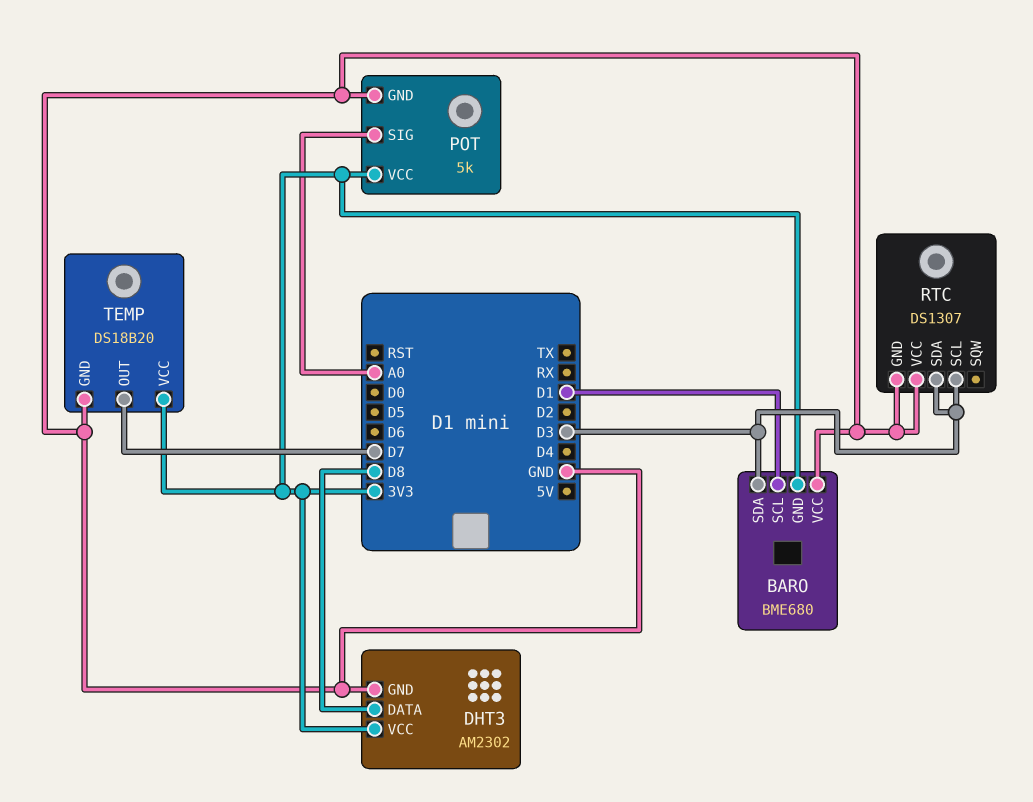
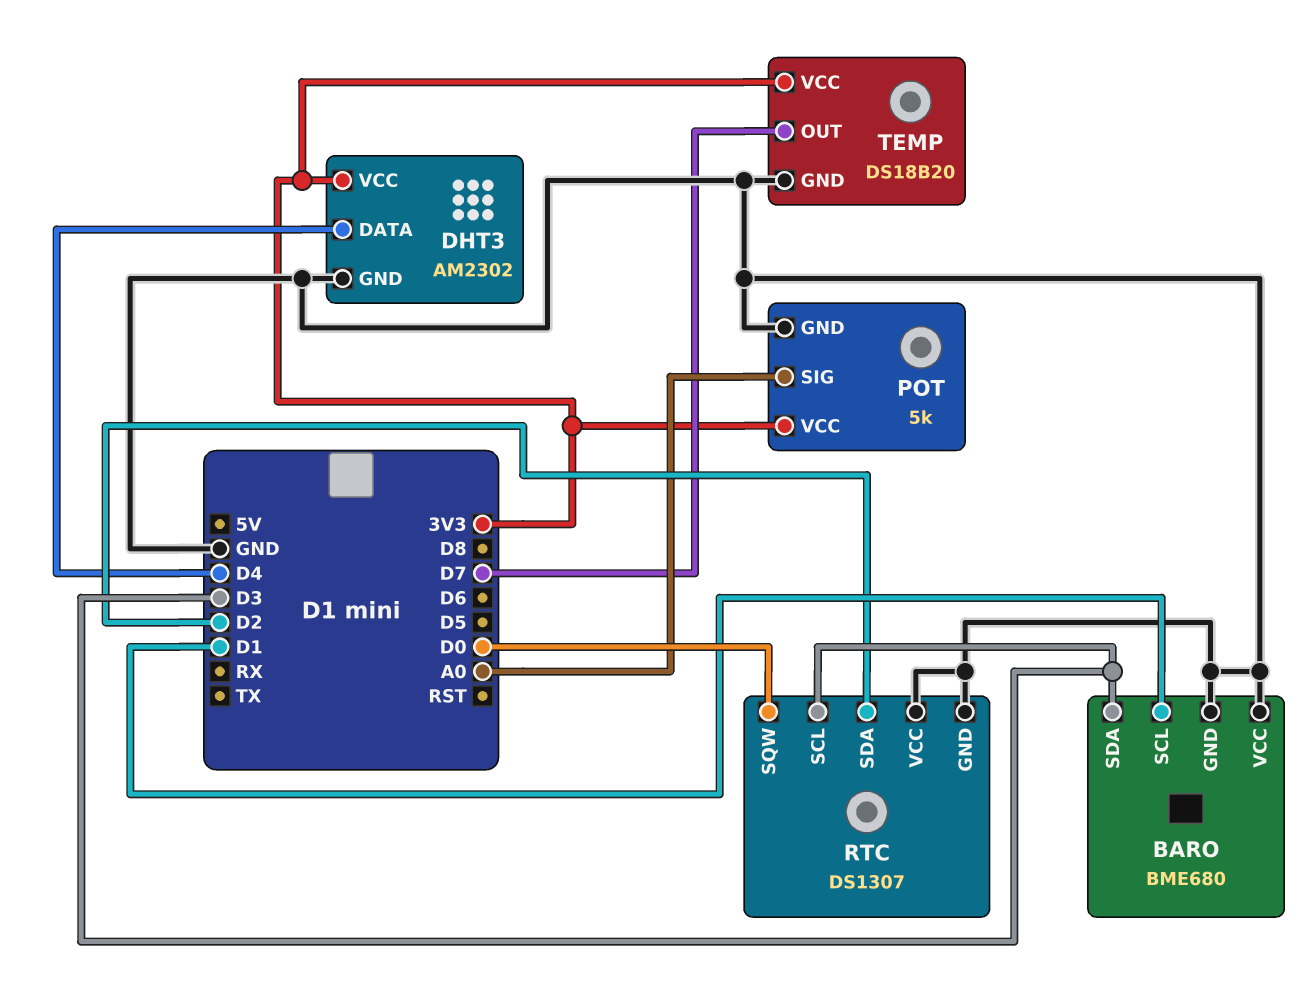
BARO pin GND: 3V3 -> GND
DHT3 pin DATA: D8 -> D4
RTC pin SDA: D3 -> D2
RTC pin SQW: none -> D0

